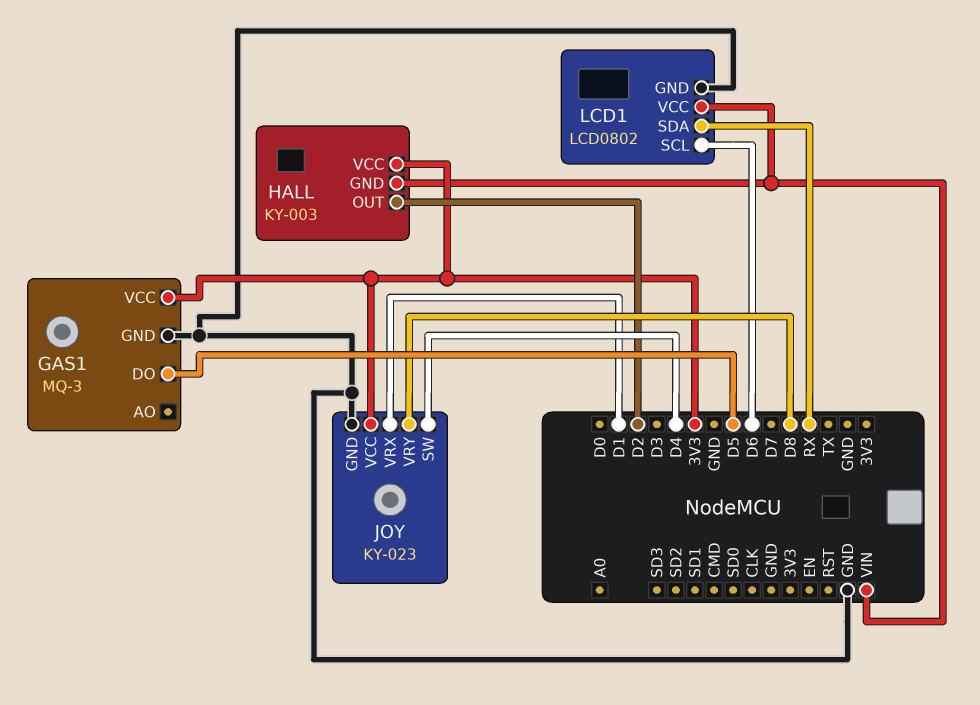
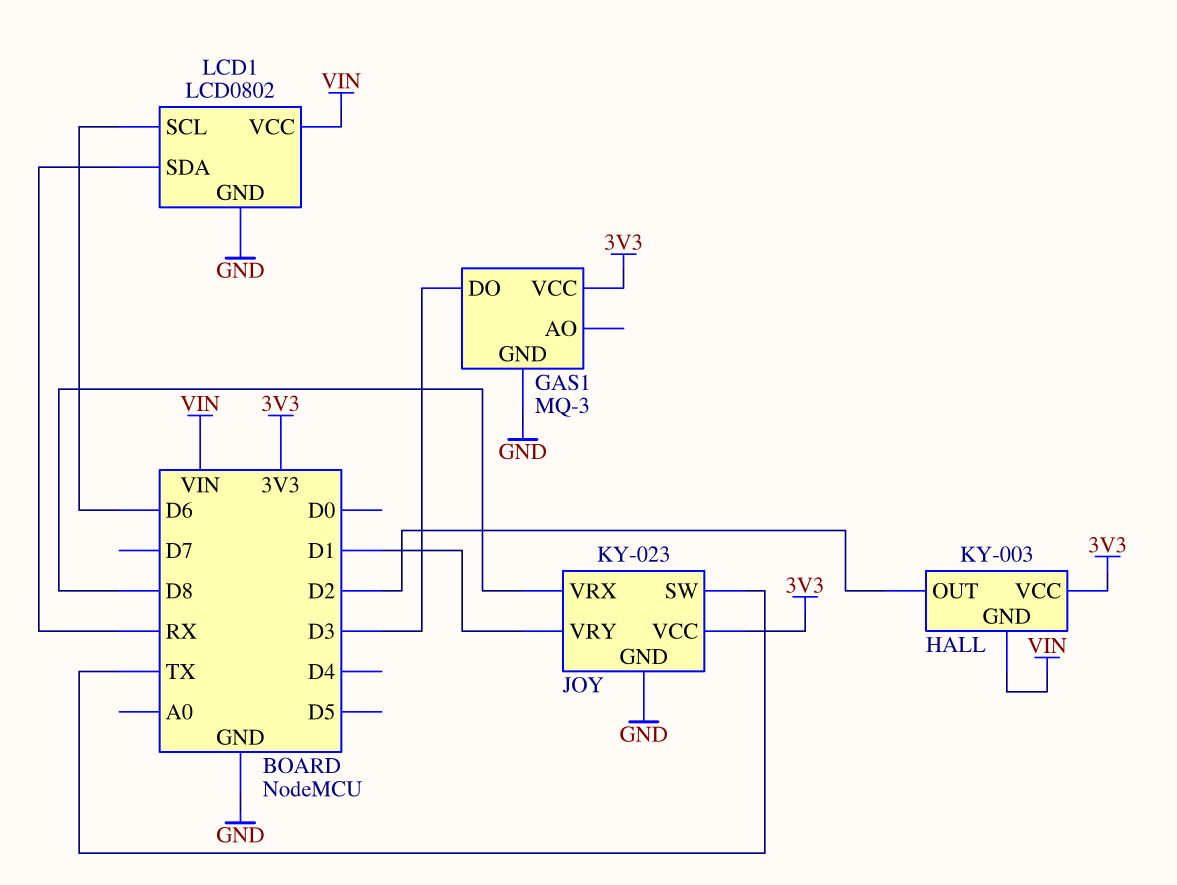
GAS1 pin DO: D5 -> D3
JOY pin SW: D4 -> TX
JOY pin VRX: D1 -> D8
JOY pin VRY: D8 -> D1

